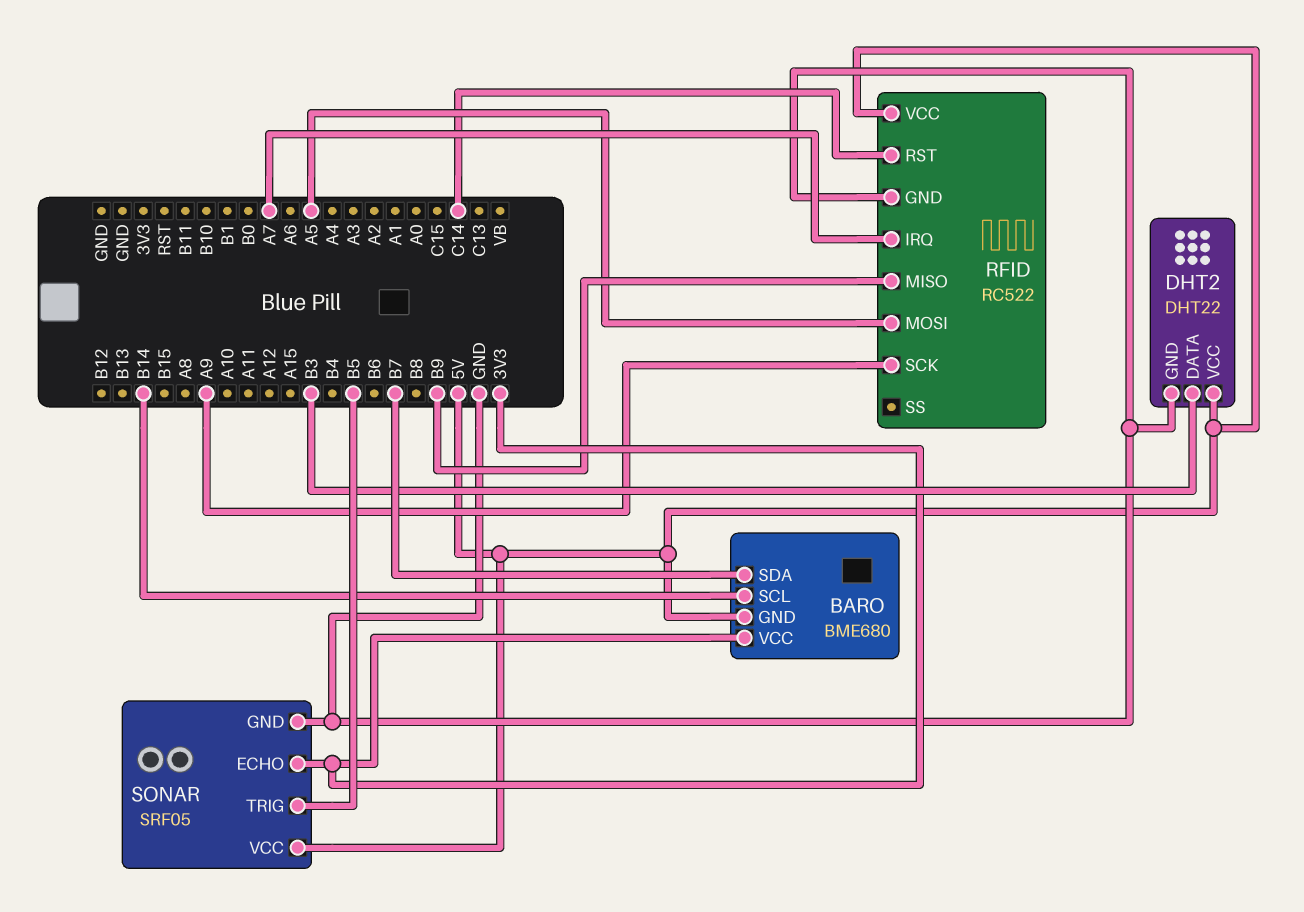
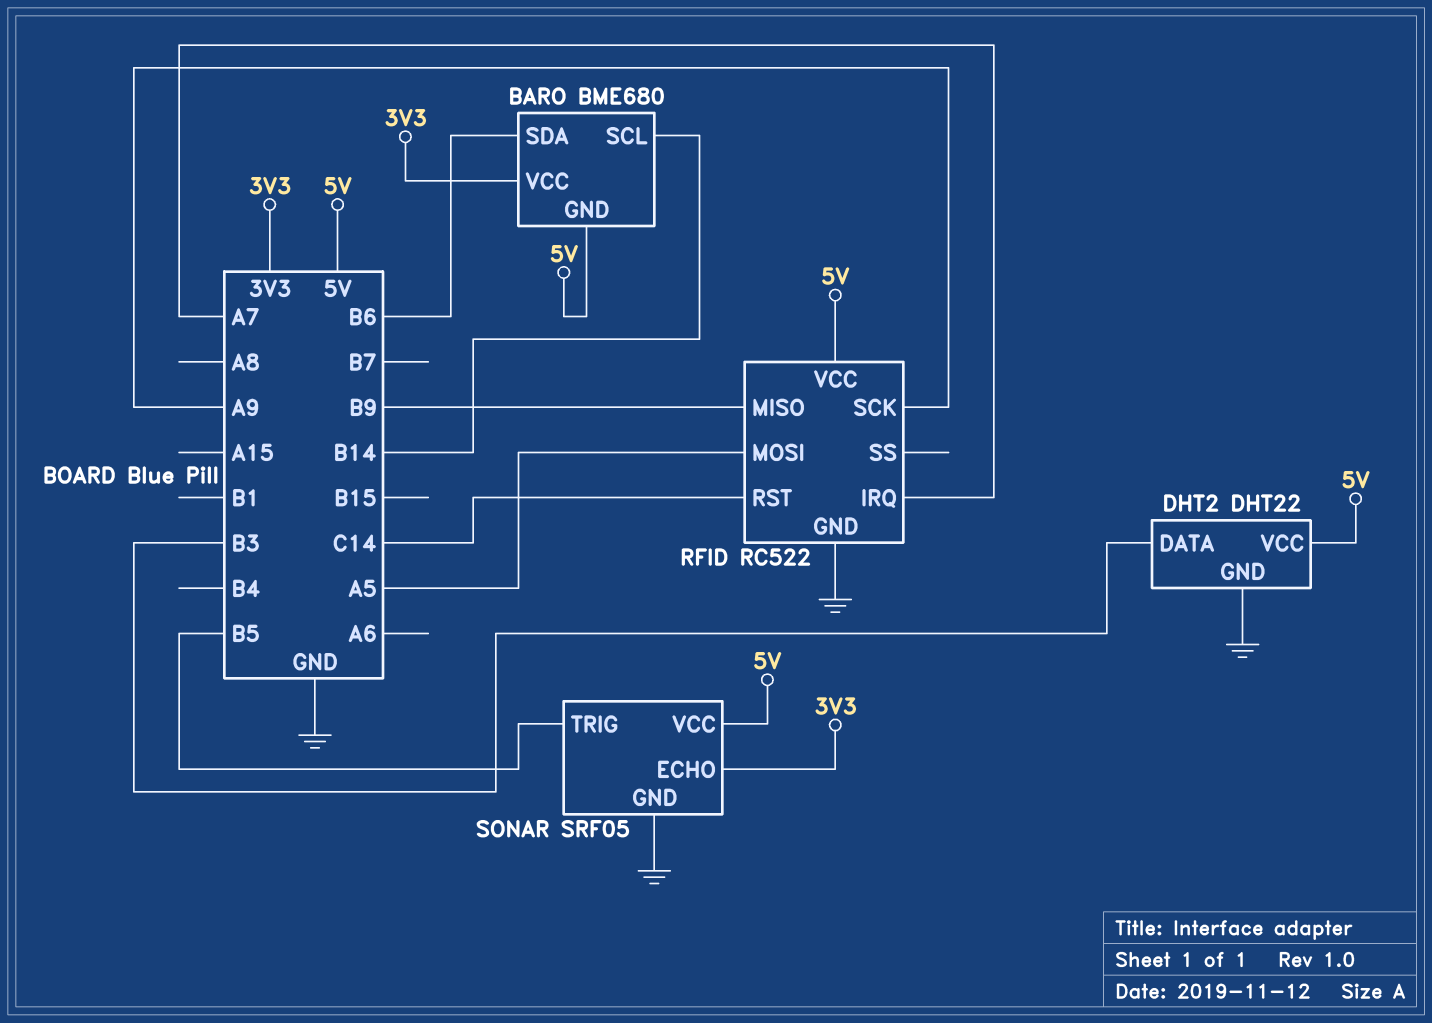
BARO pin SDA: B7 -> B6

